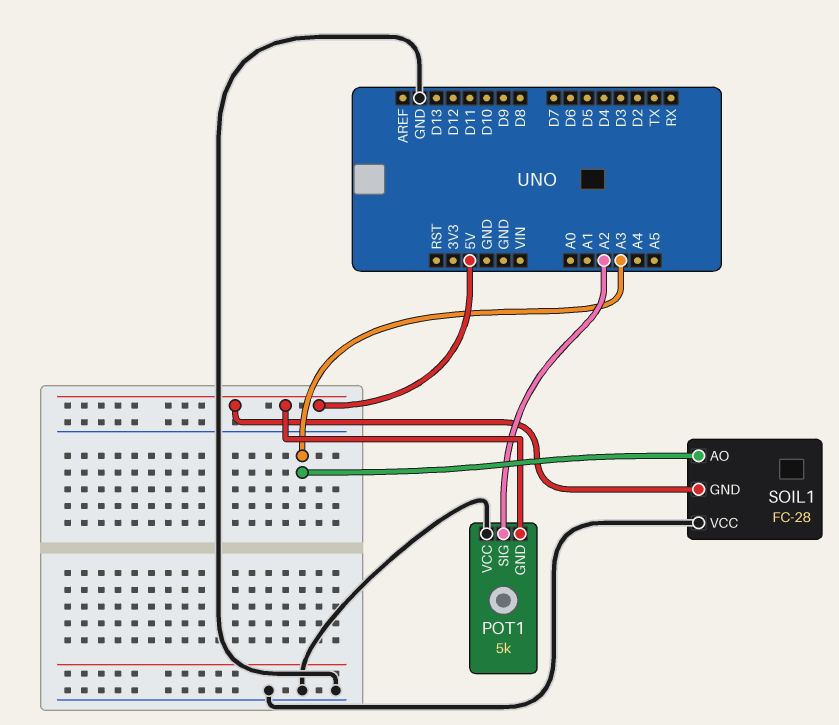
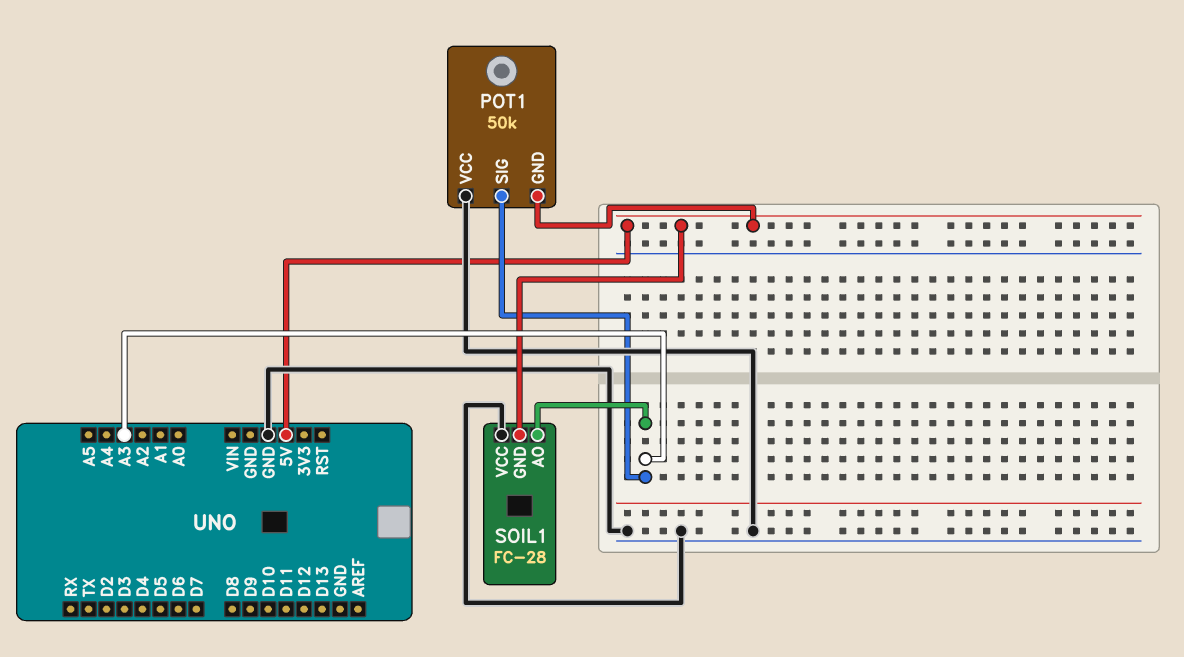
POT1: 5k -> 50k
POT1 pin SIG: A2 -> A3

